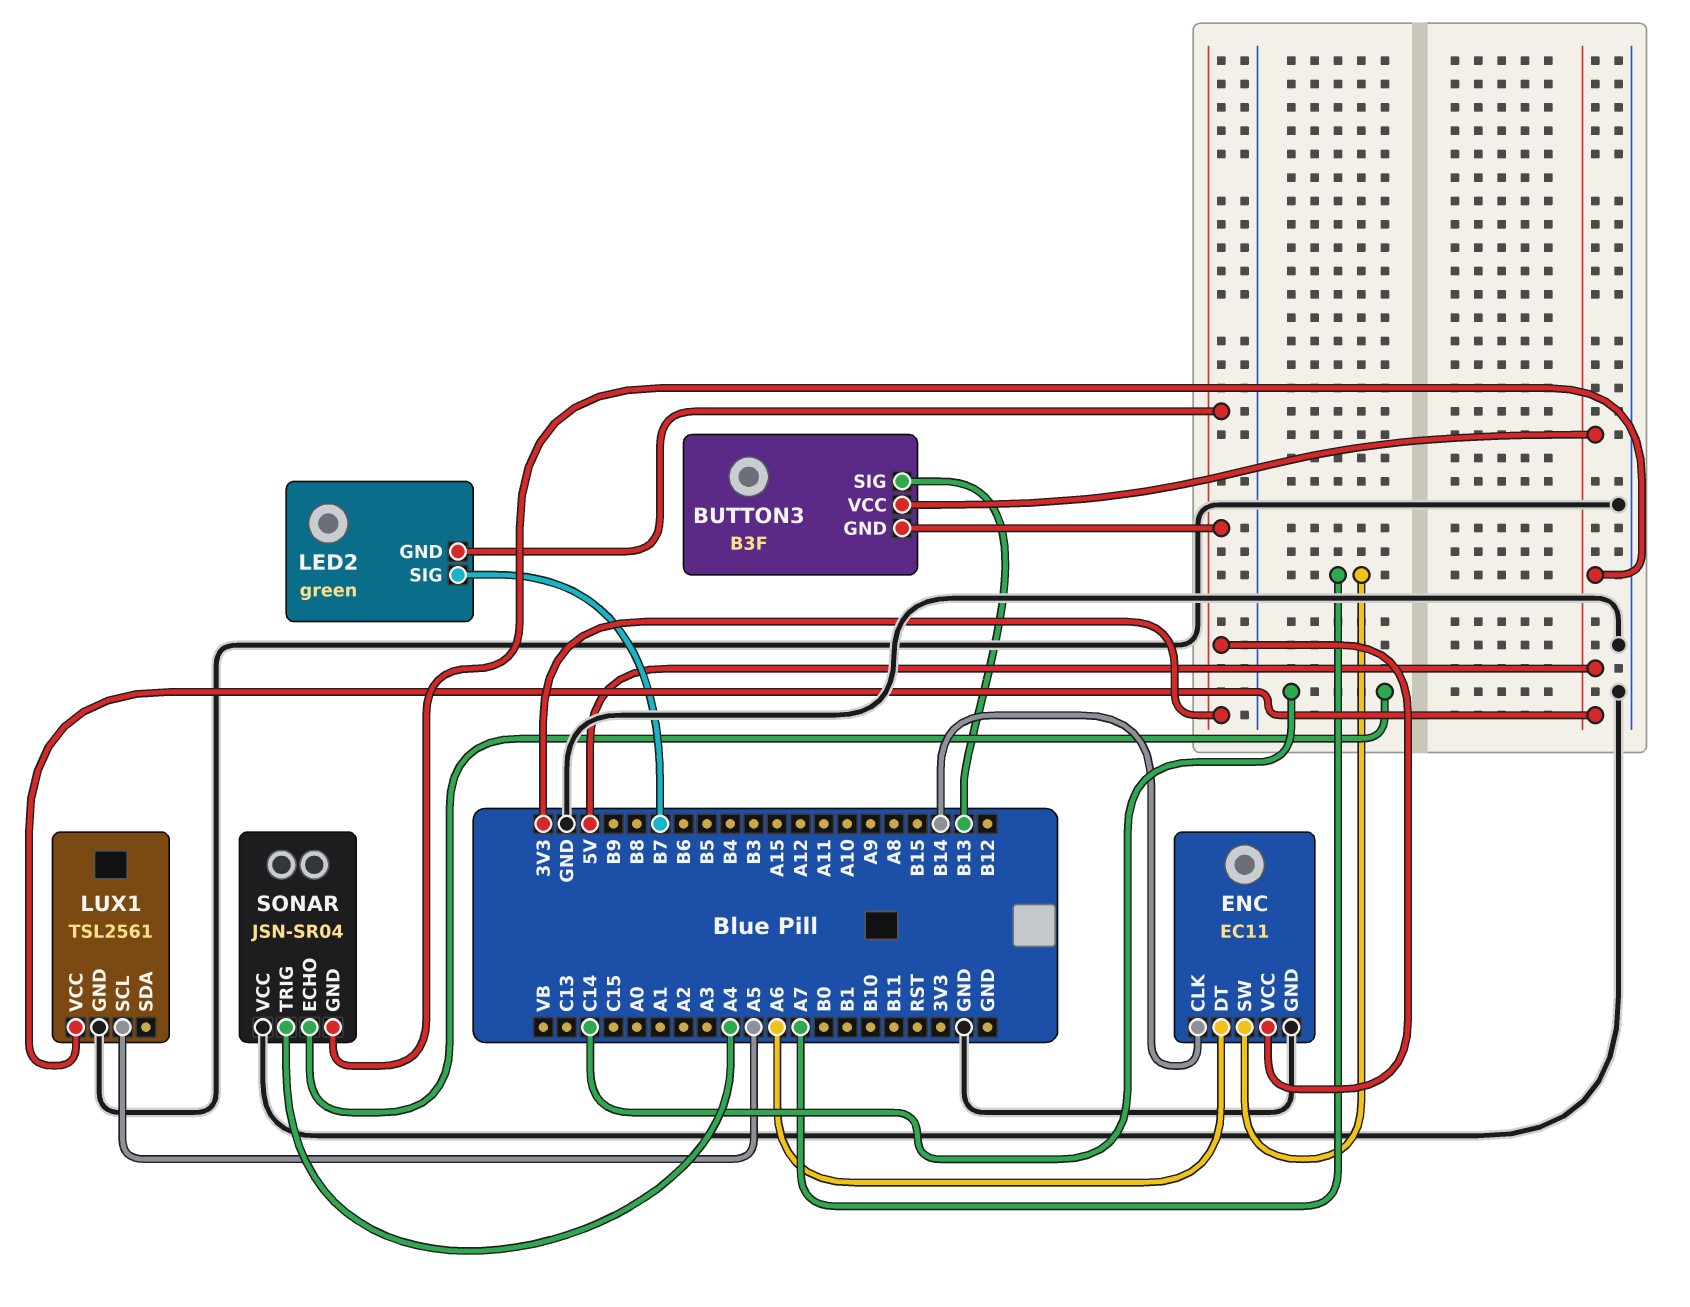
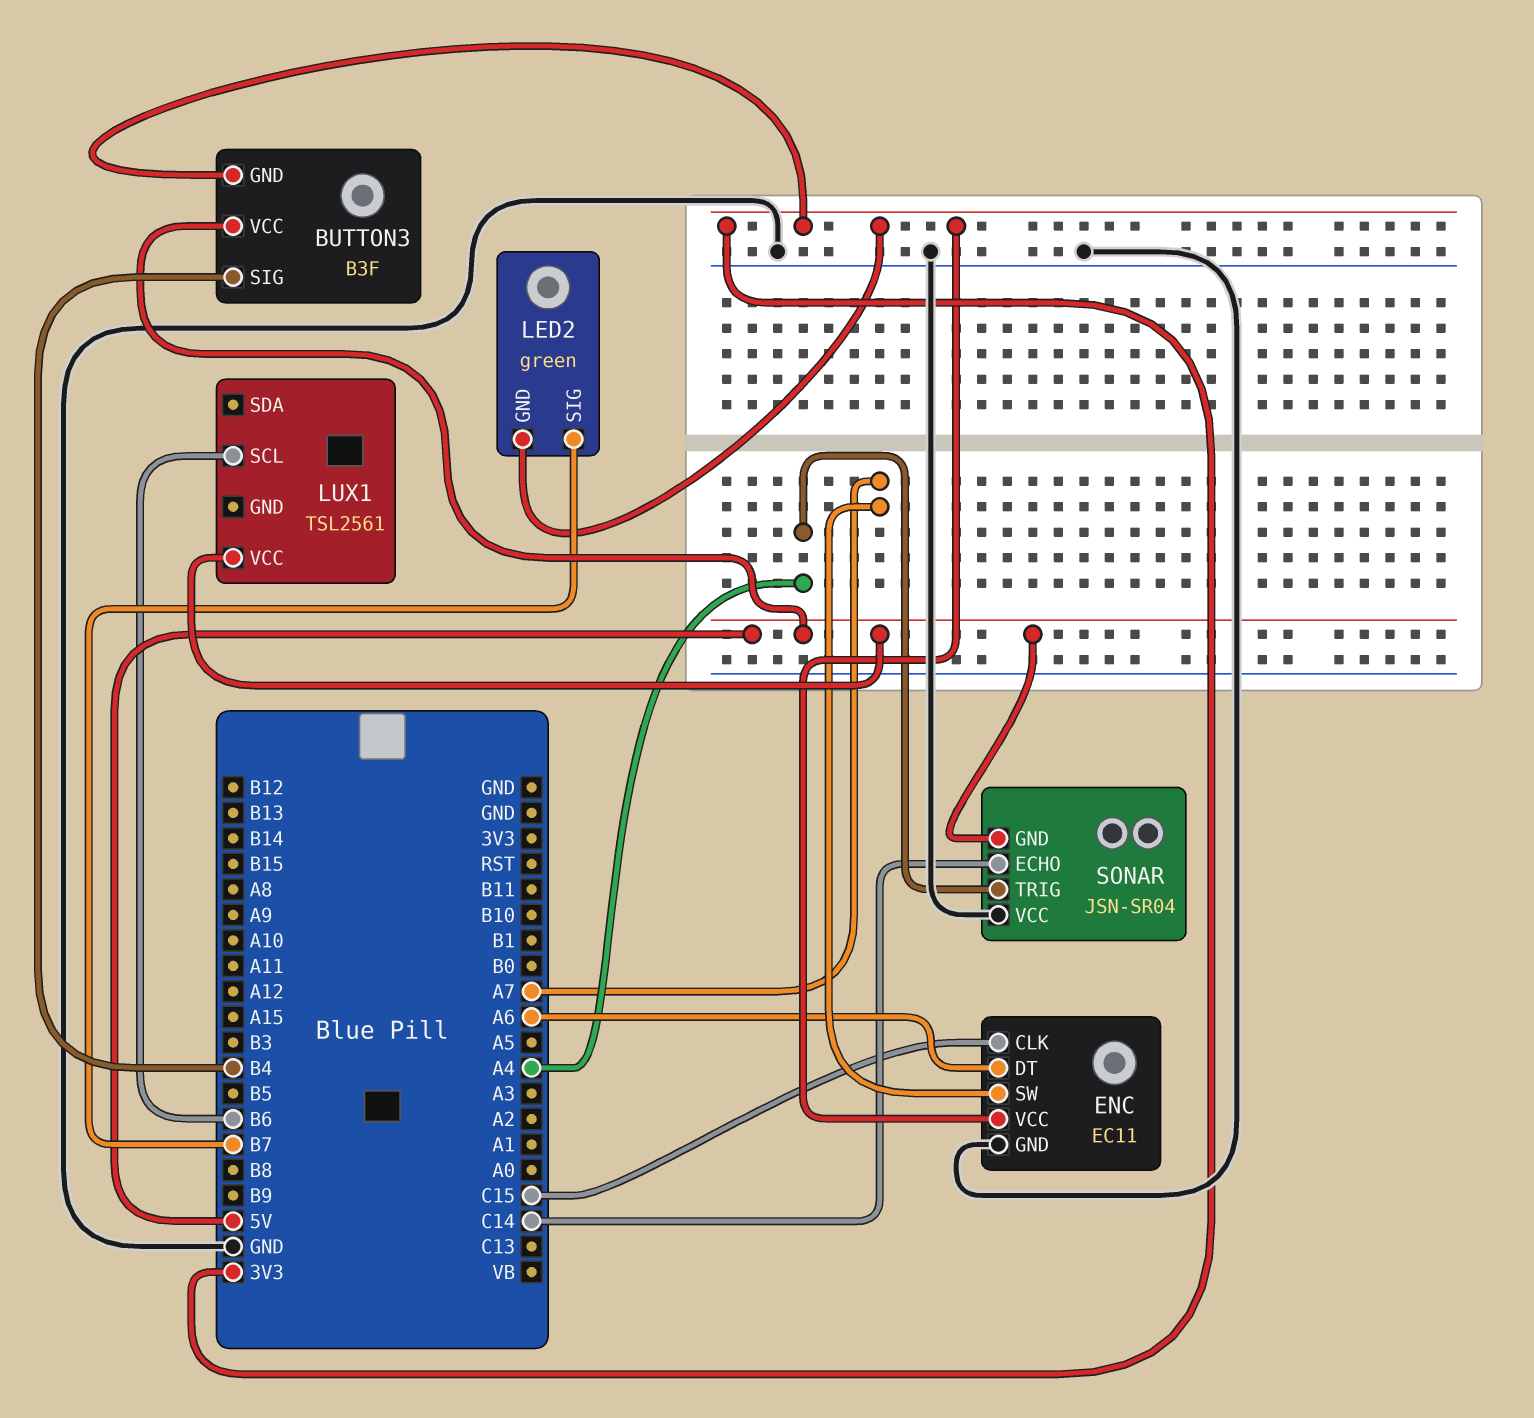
BUTTON3 pin SIG: B13 -> B4
ENC pin CLK: B14 -> C15
LUX1 pin GND: GND -> none
LUX1 pin SCL: A5 -> B6

